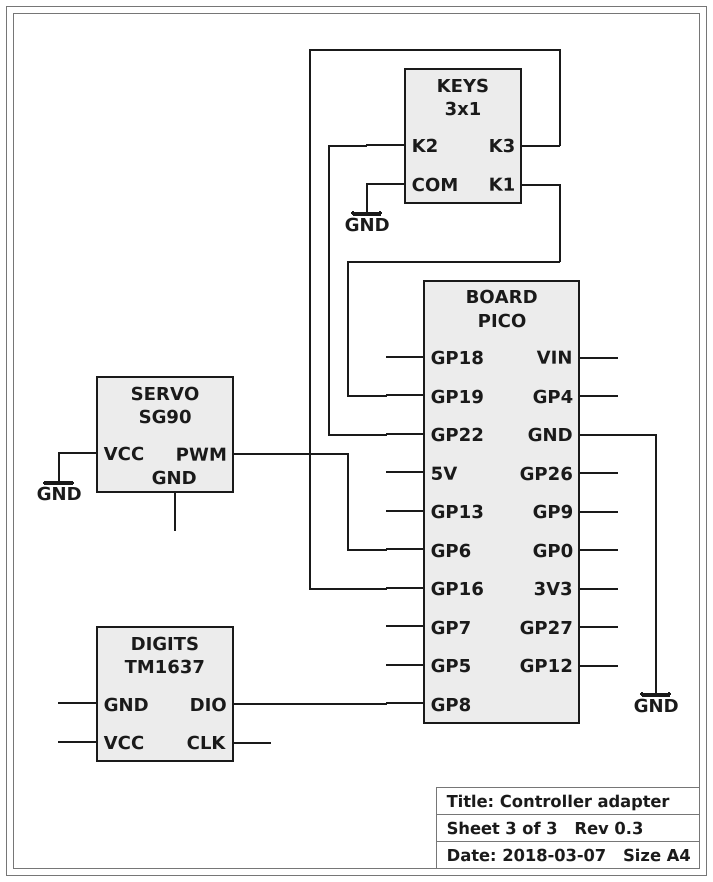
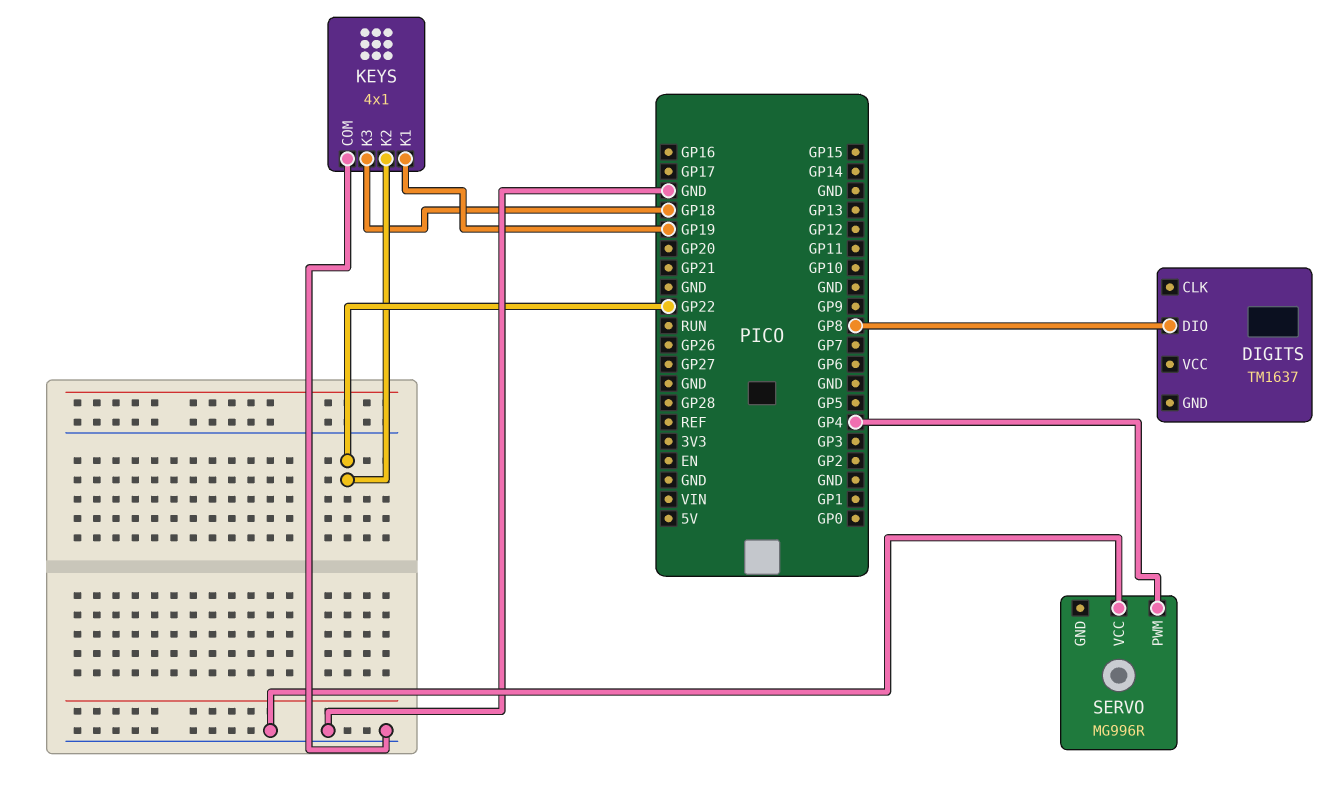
KEYS: 3x1 -> 4x1
KEYS pin K3: GP16 -> GP18
SERVO: SG90 -> MG996R
SERVO pin PWM: GP6 -> GP4

